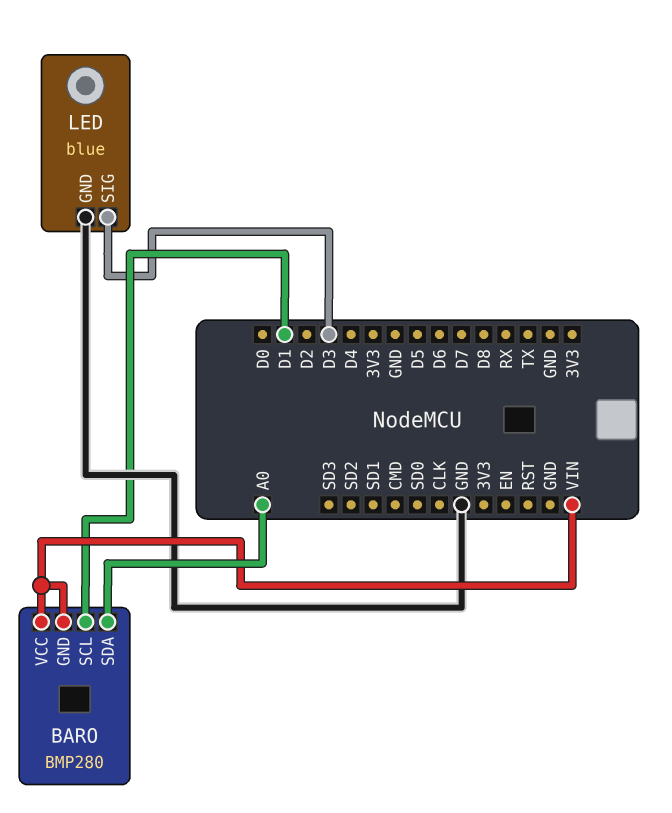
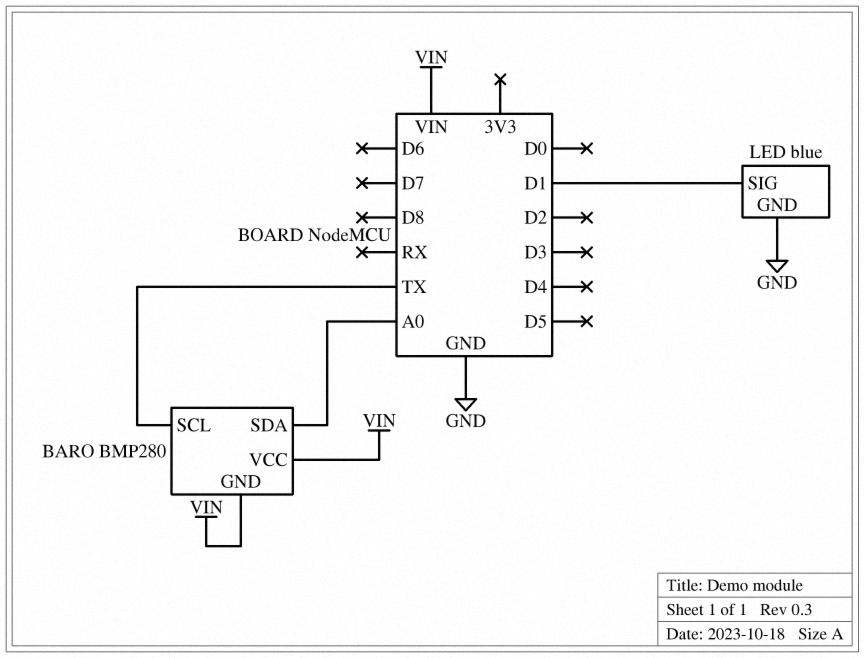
BARO pin SCL: D1 -> TX
LED pin SIG: D3 -> D1

